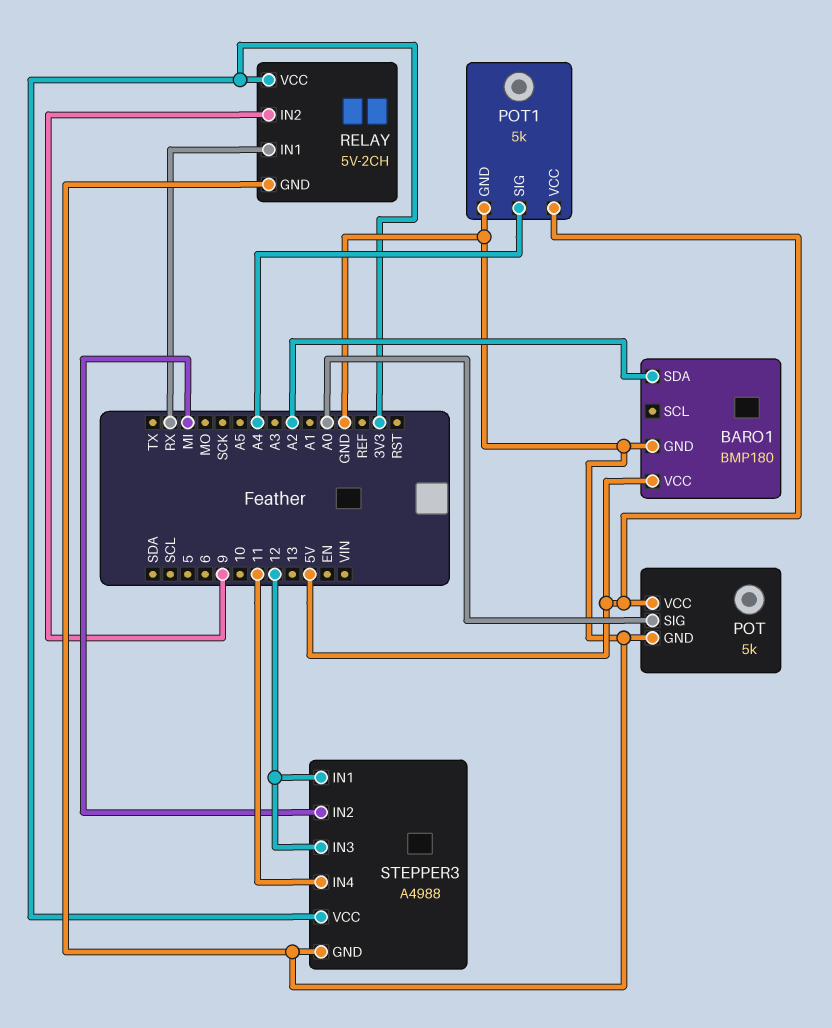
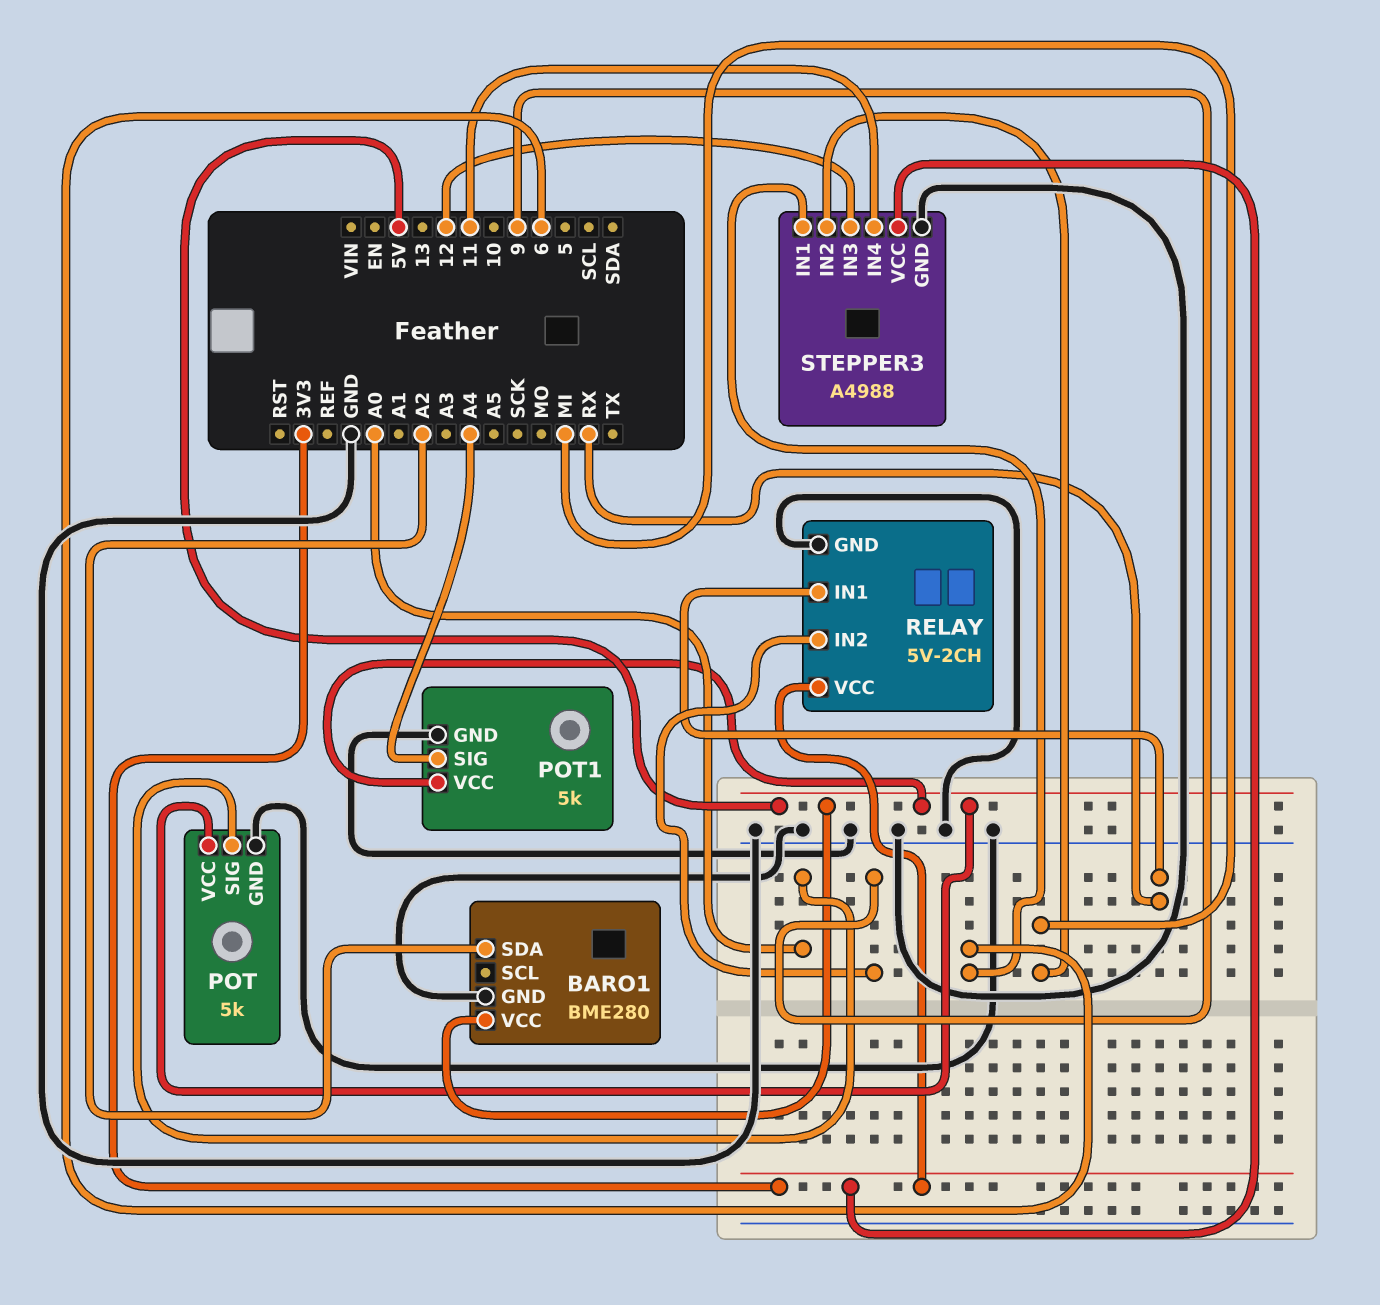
BARO1: BMP180 -> BME280
STEPPER3 pin IN1: 12 -> 6

